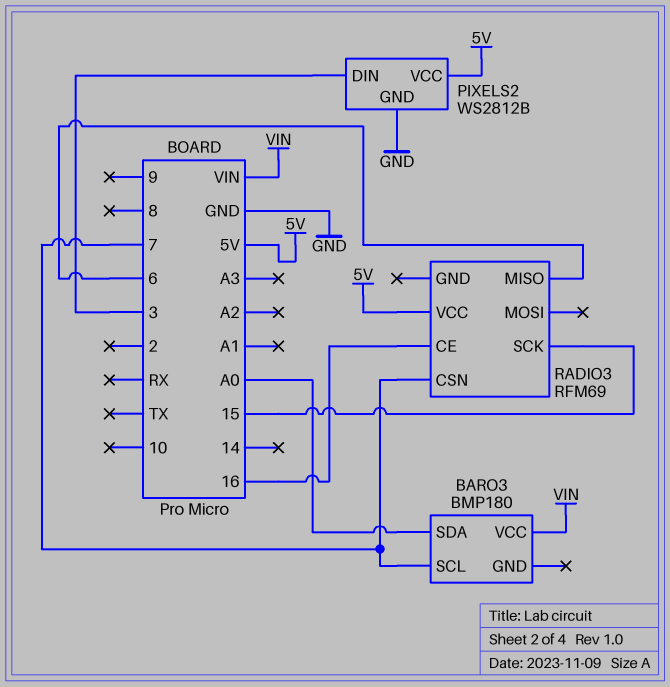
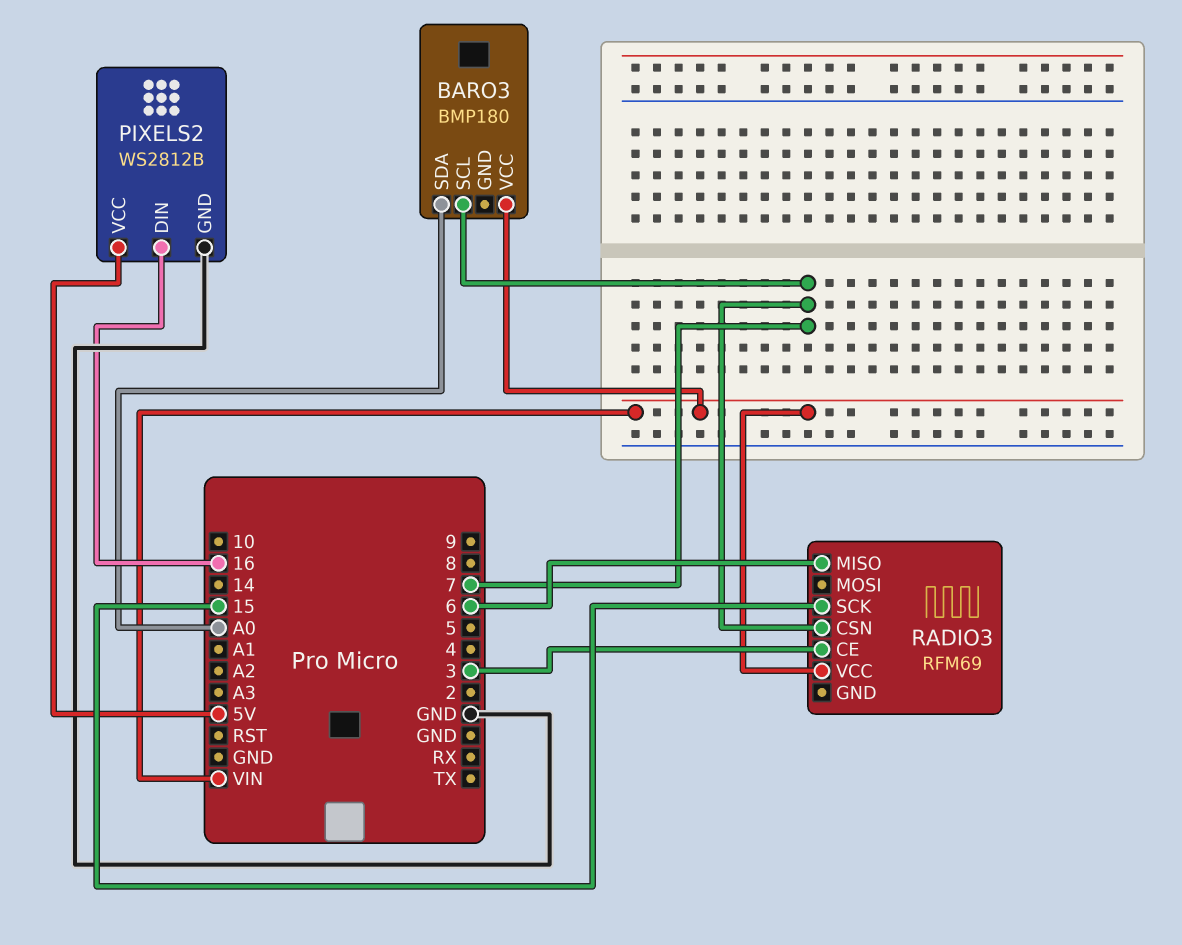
PIXELS2 pin DIN: 3 -> 16
RADIO3 pin CE: 16 -> 3
RADIO3 pin VCC: 5V -> VIN

